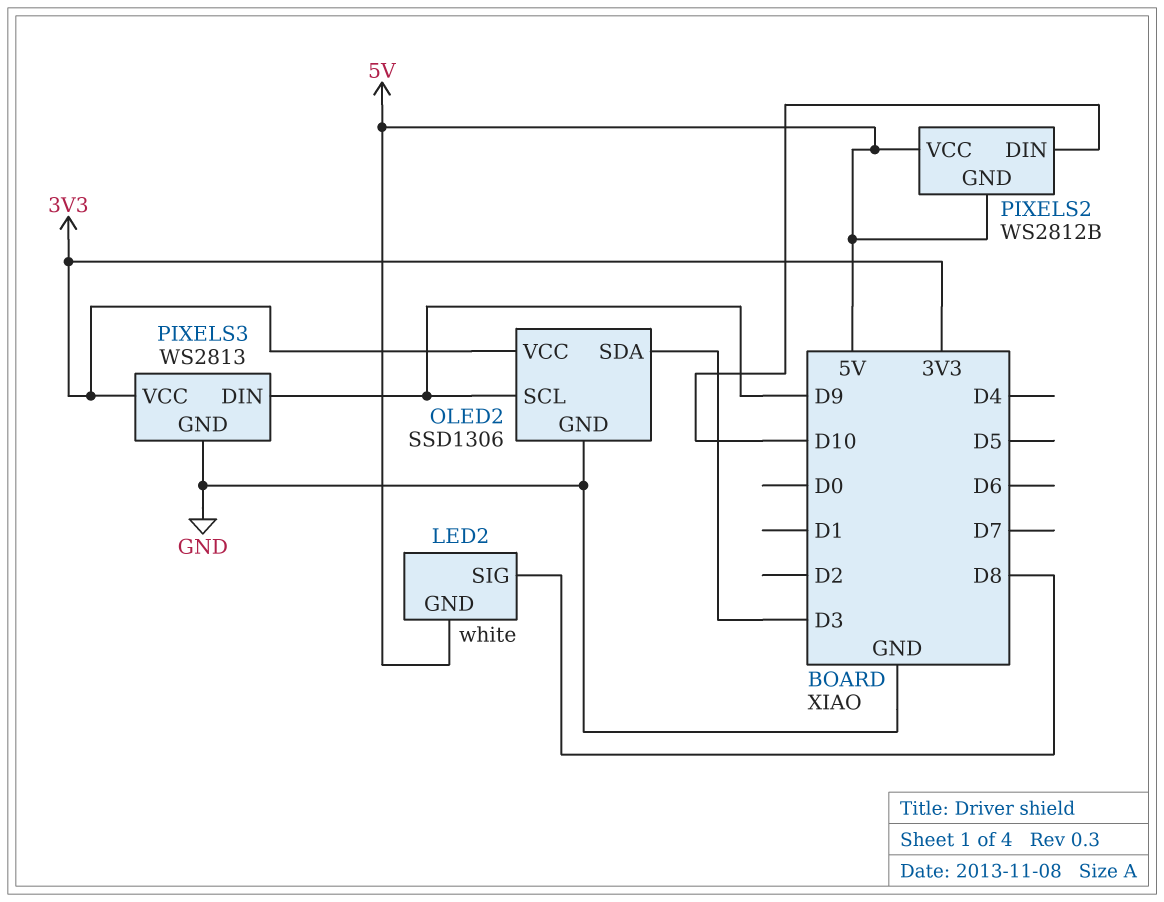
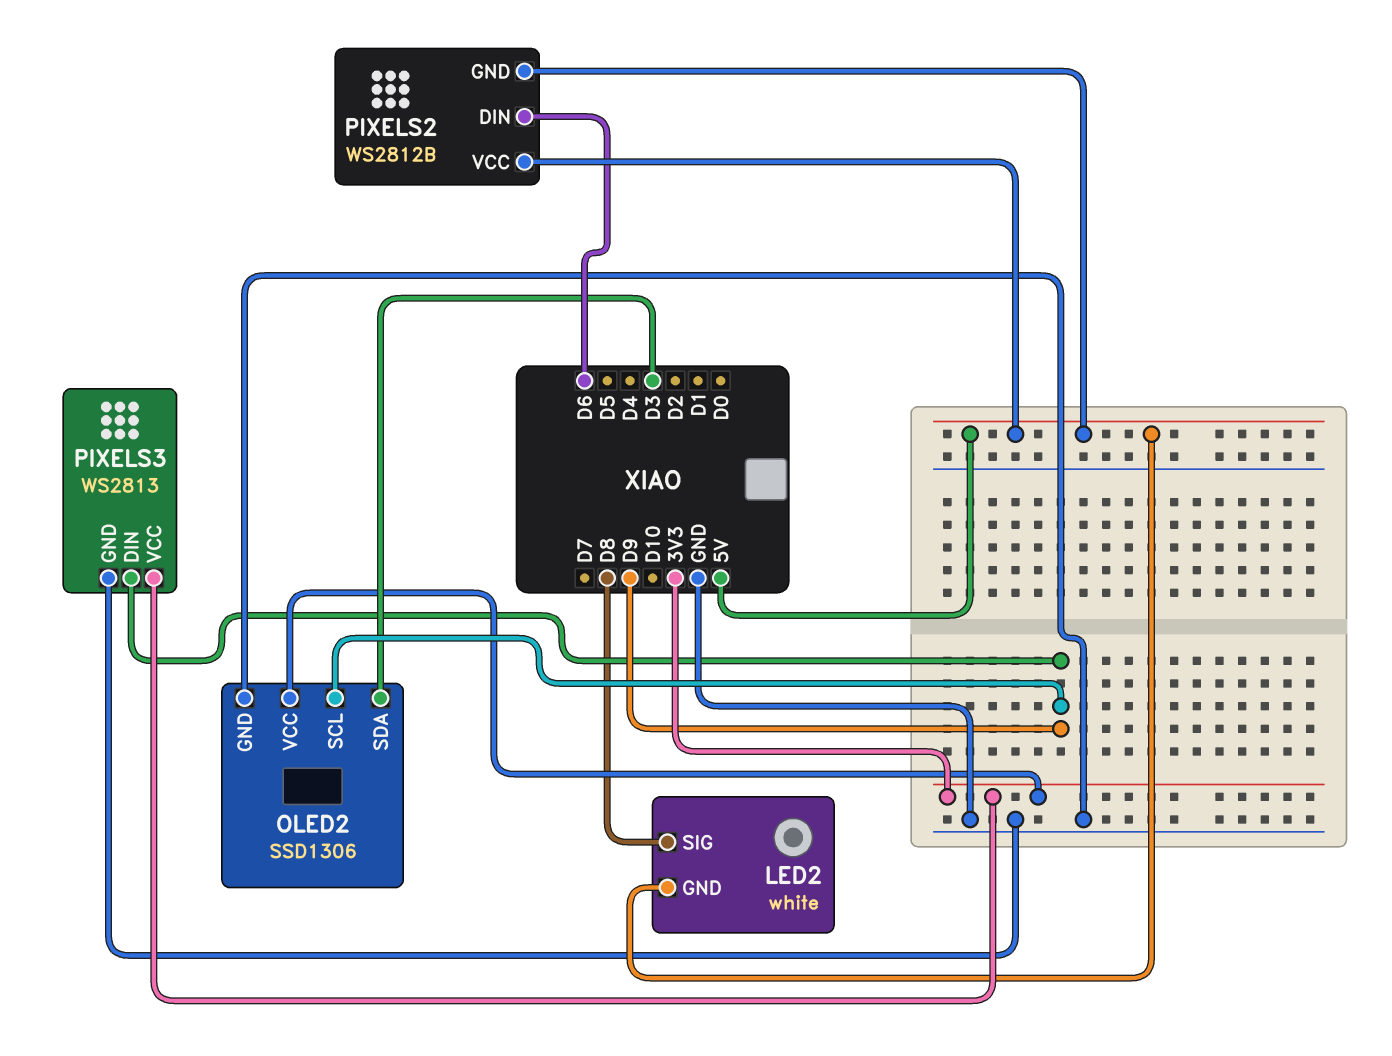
PIXELS2 pin DIN: D10 -> D6

